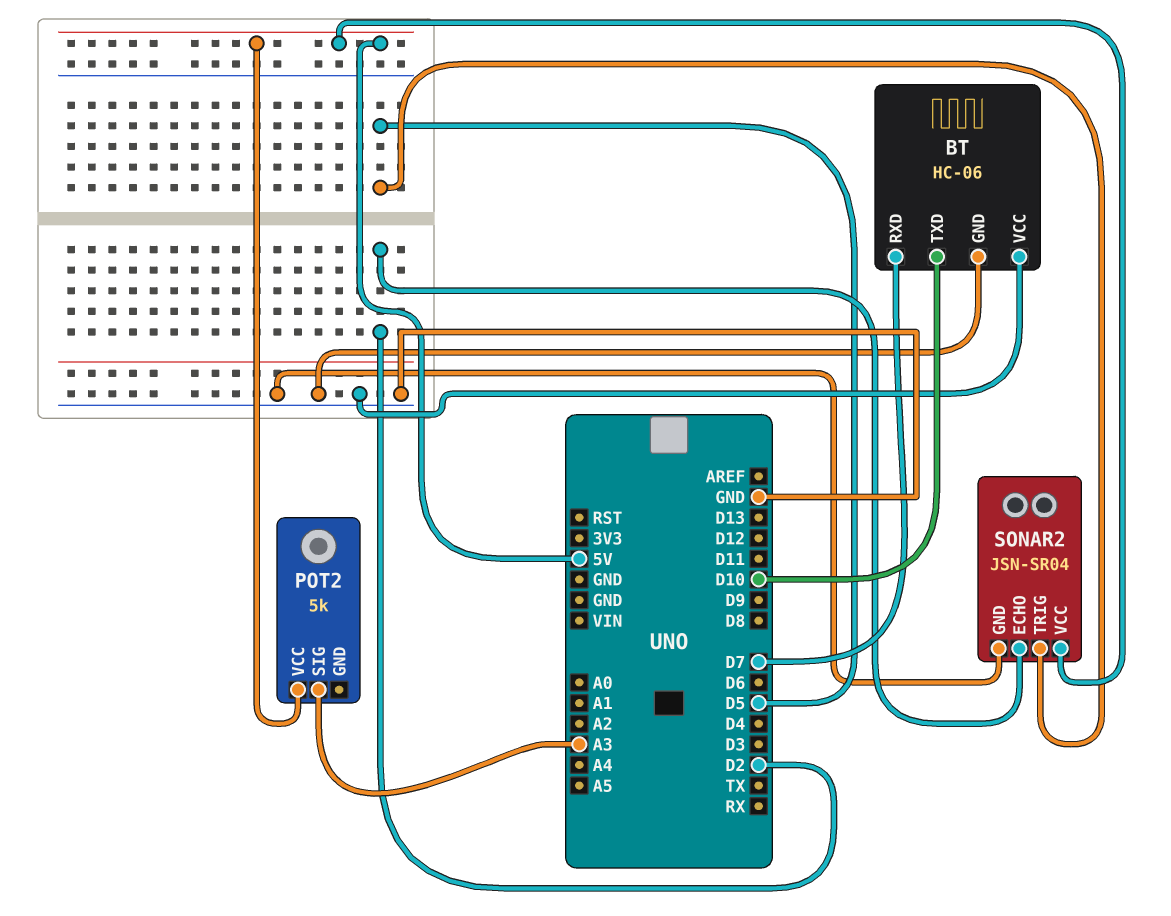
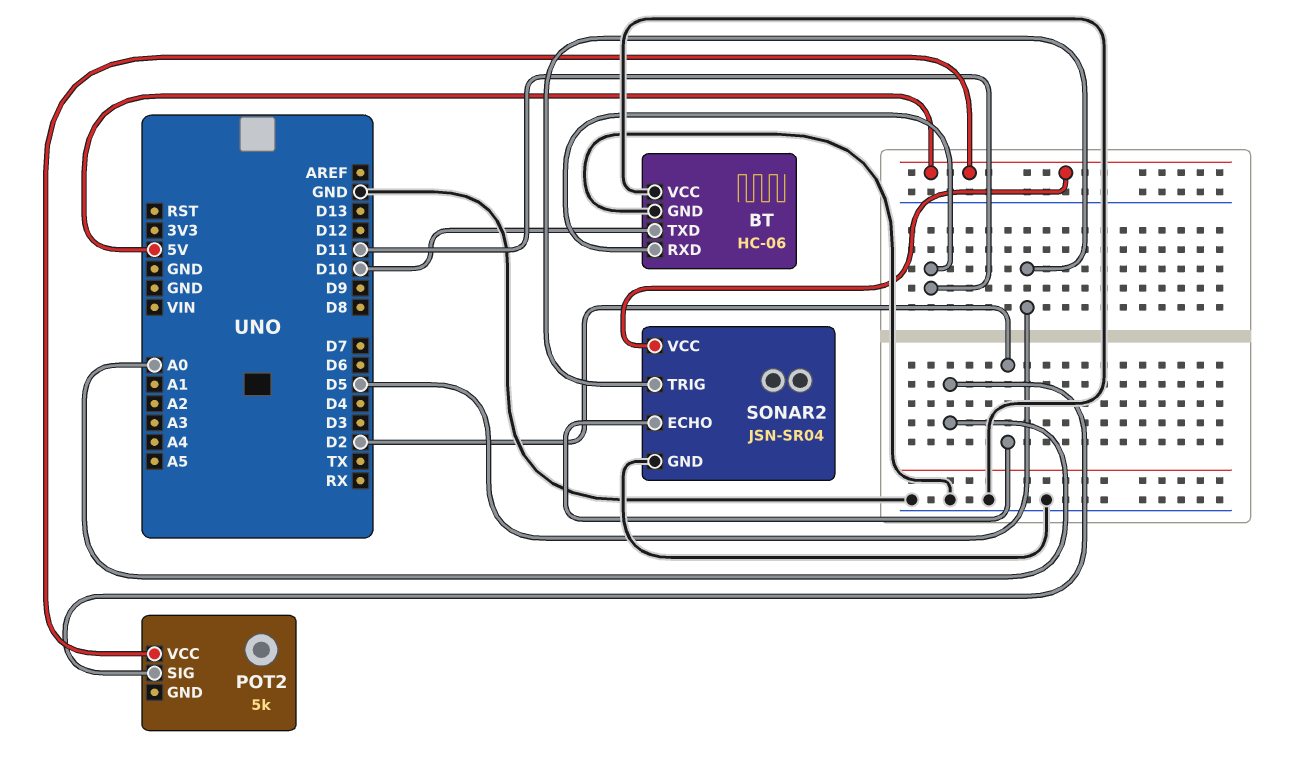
BT pin RXD: D7 -> D11
POT2 pin SIG: A3 -> A0

